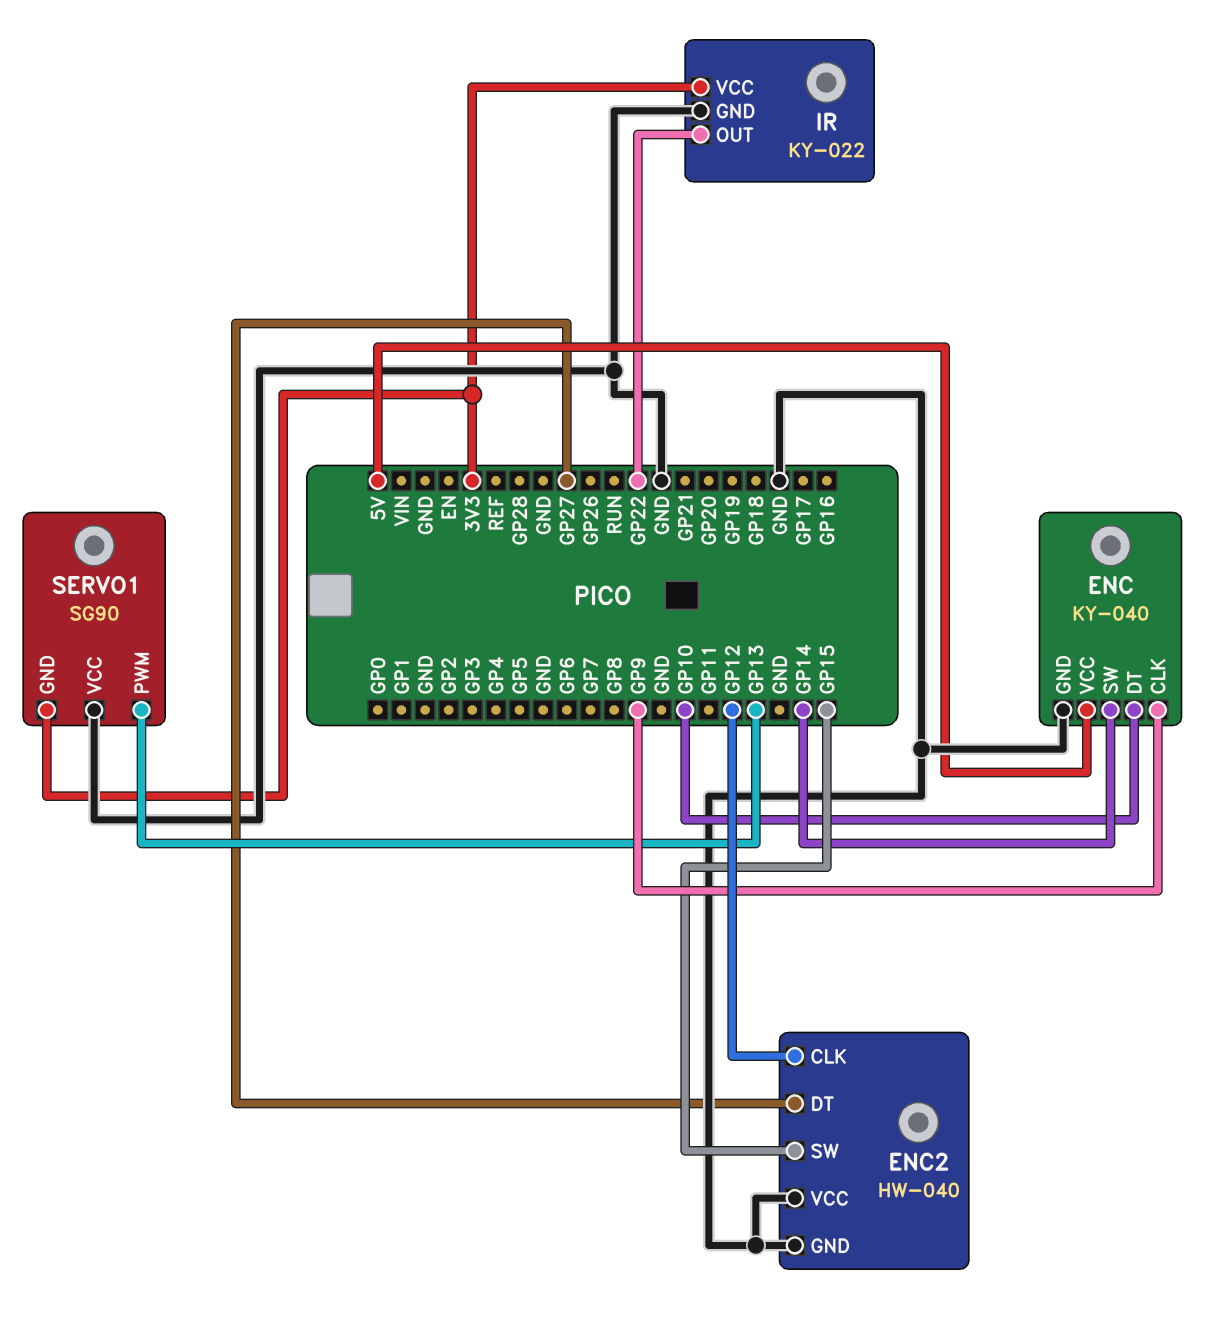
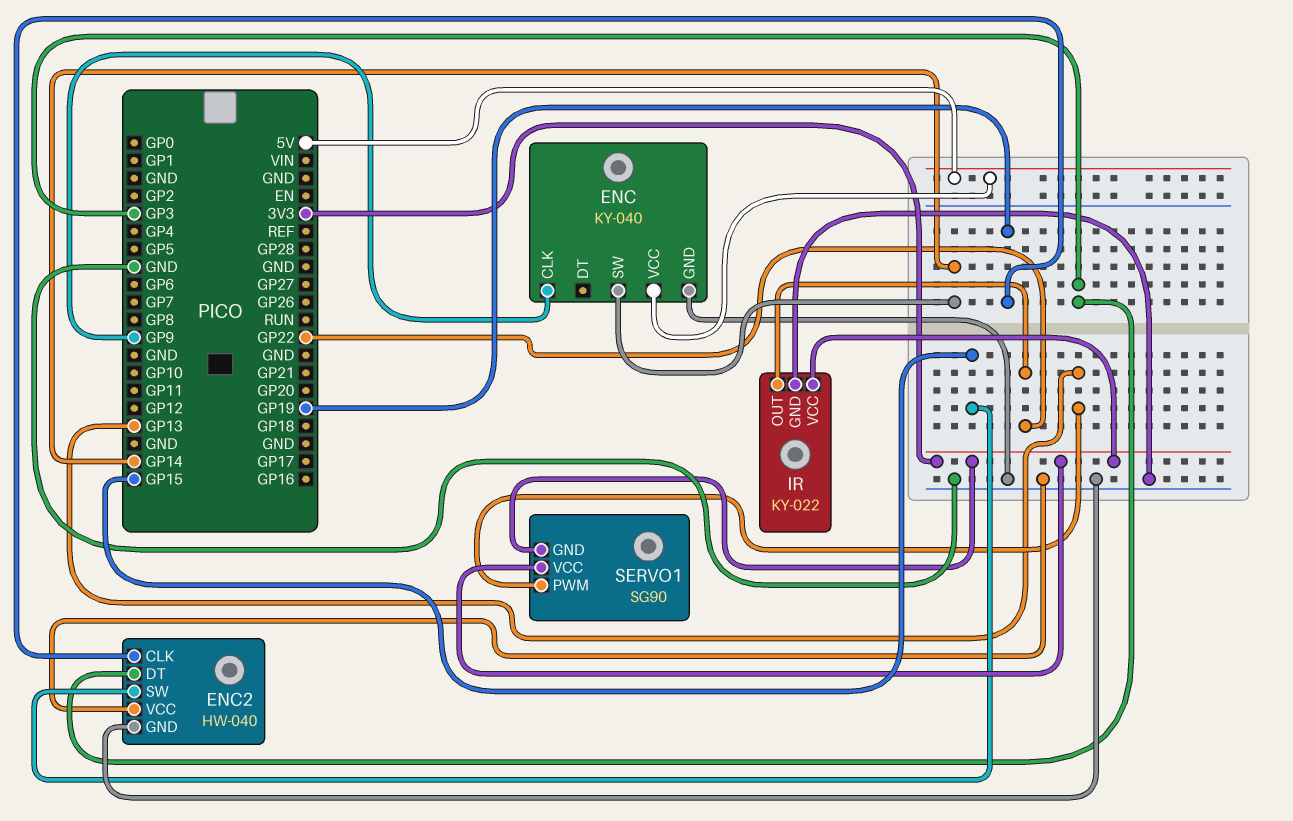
ENC pin DT: GP10 -> none
ENC2 pin CLK: GP12 -> GP19
ENC2 pin DT: GP27 -> GP3
SERVO1 pin VCC: GND -> 3V3

